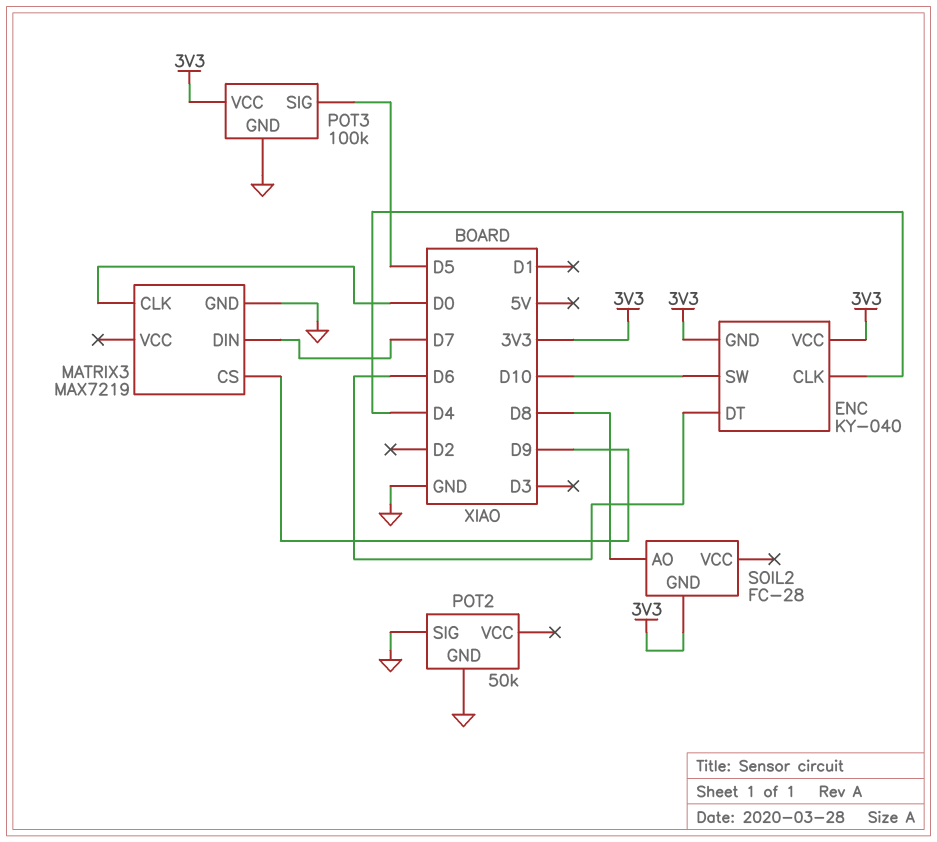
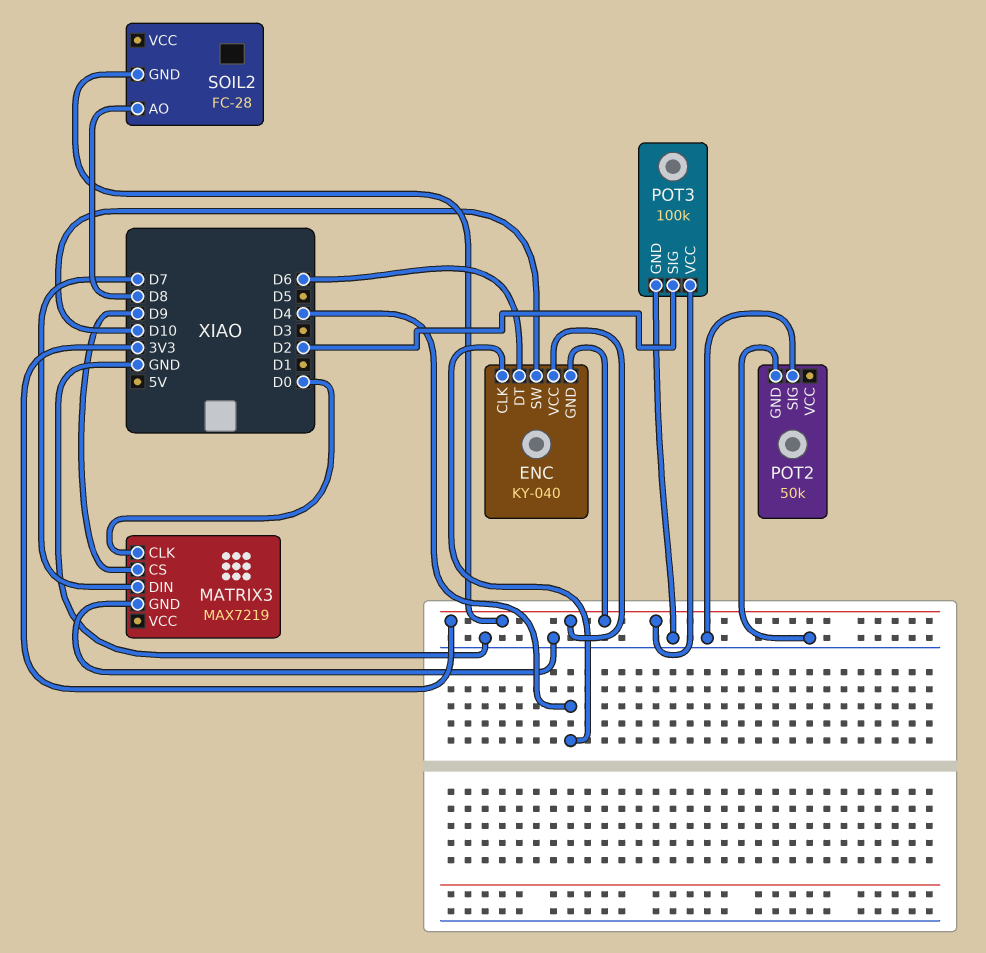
POT3 pin SIG: D5 -> D2

